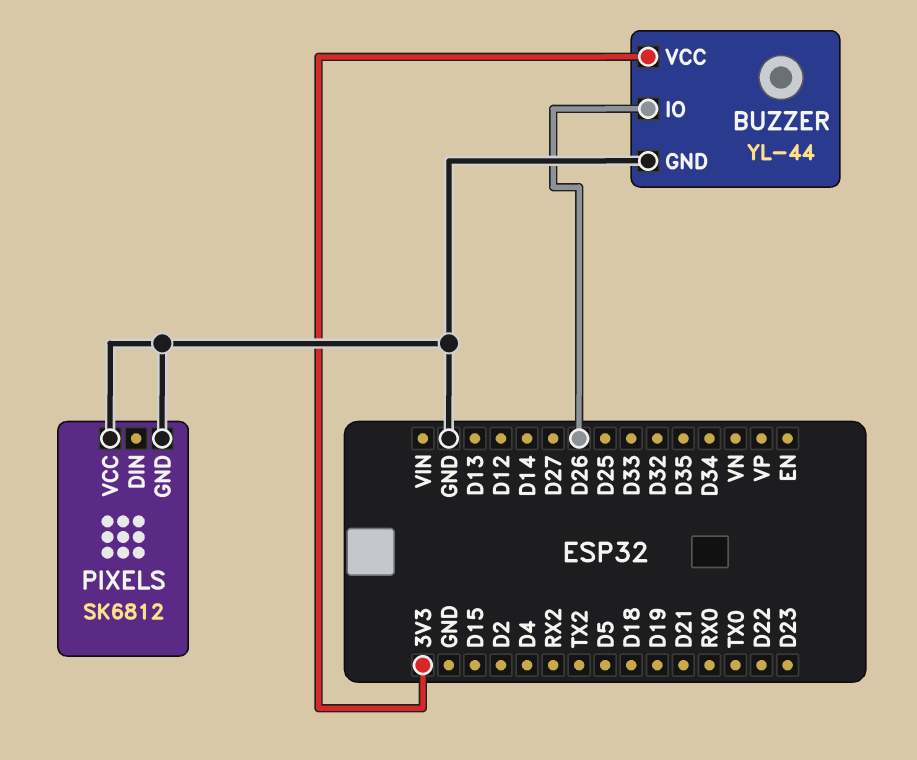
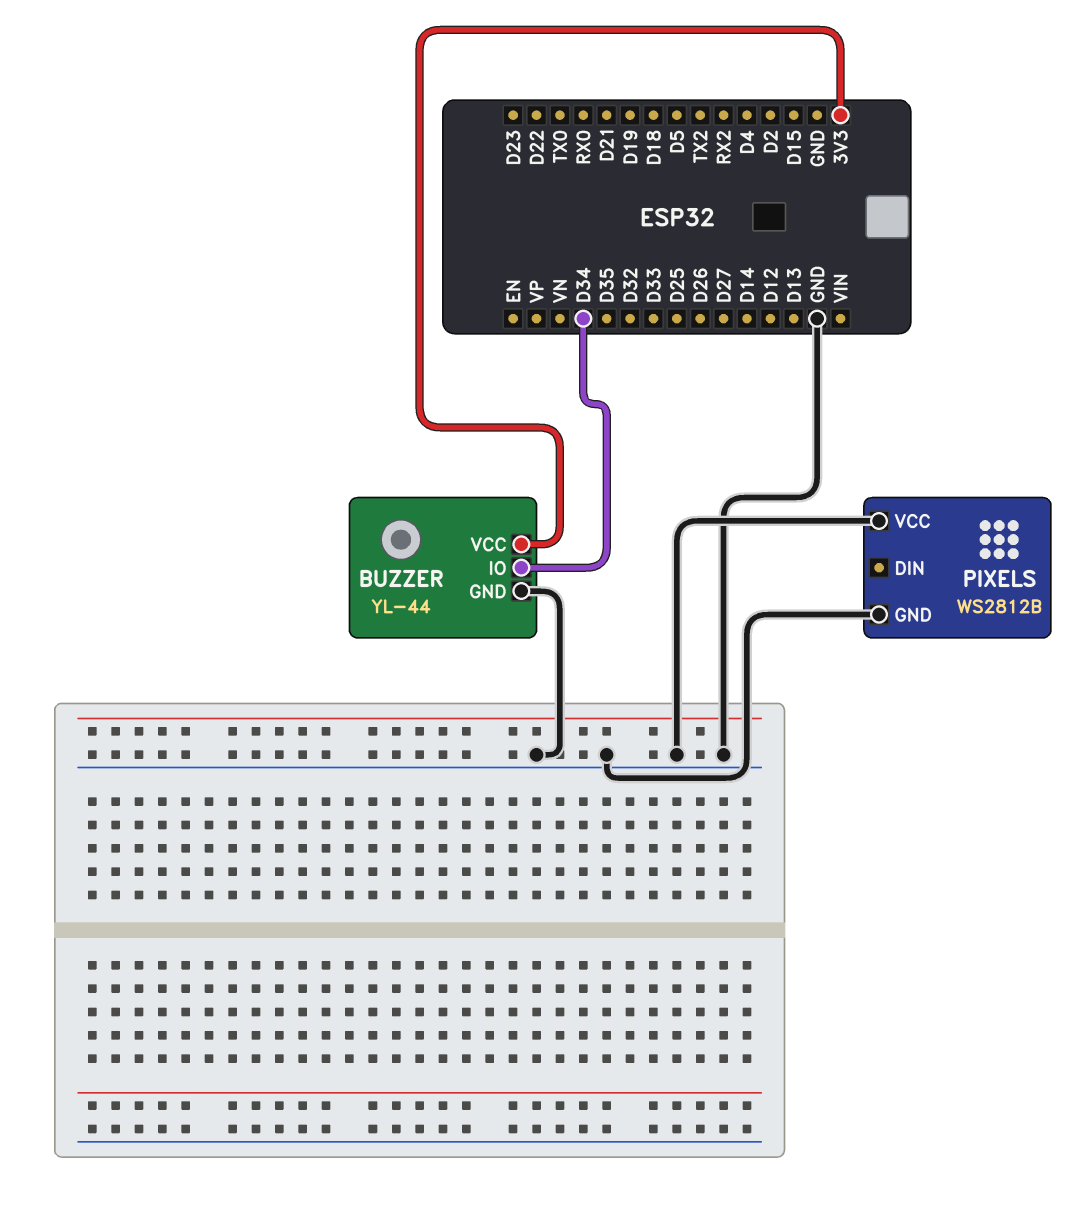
BUZZER pin IO: D26 -> D34
PIXELS: SK6812 -> WS2812B

